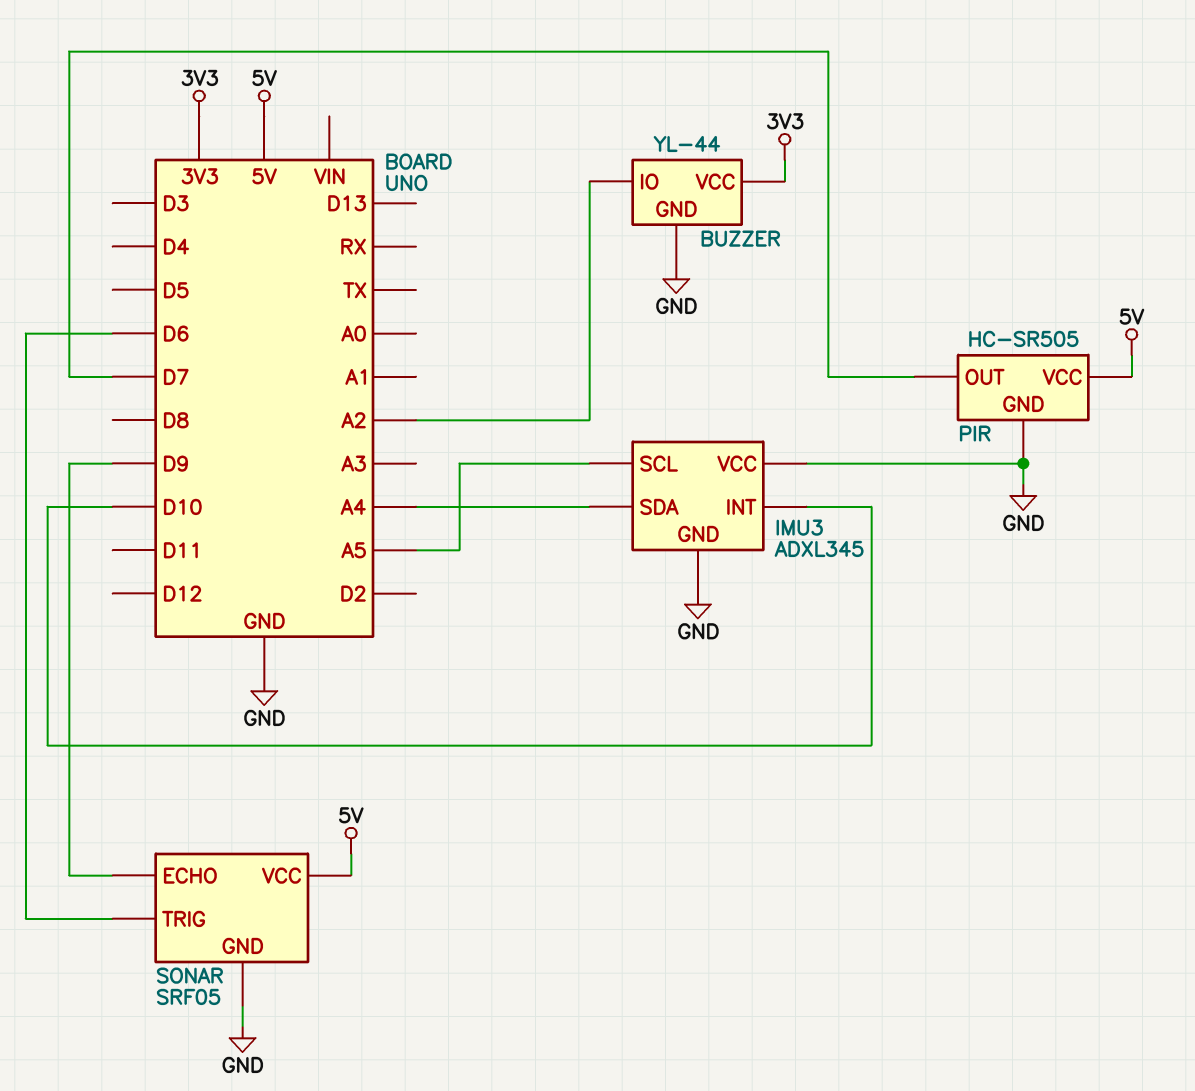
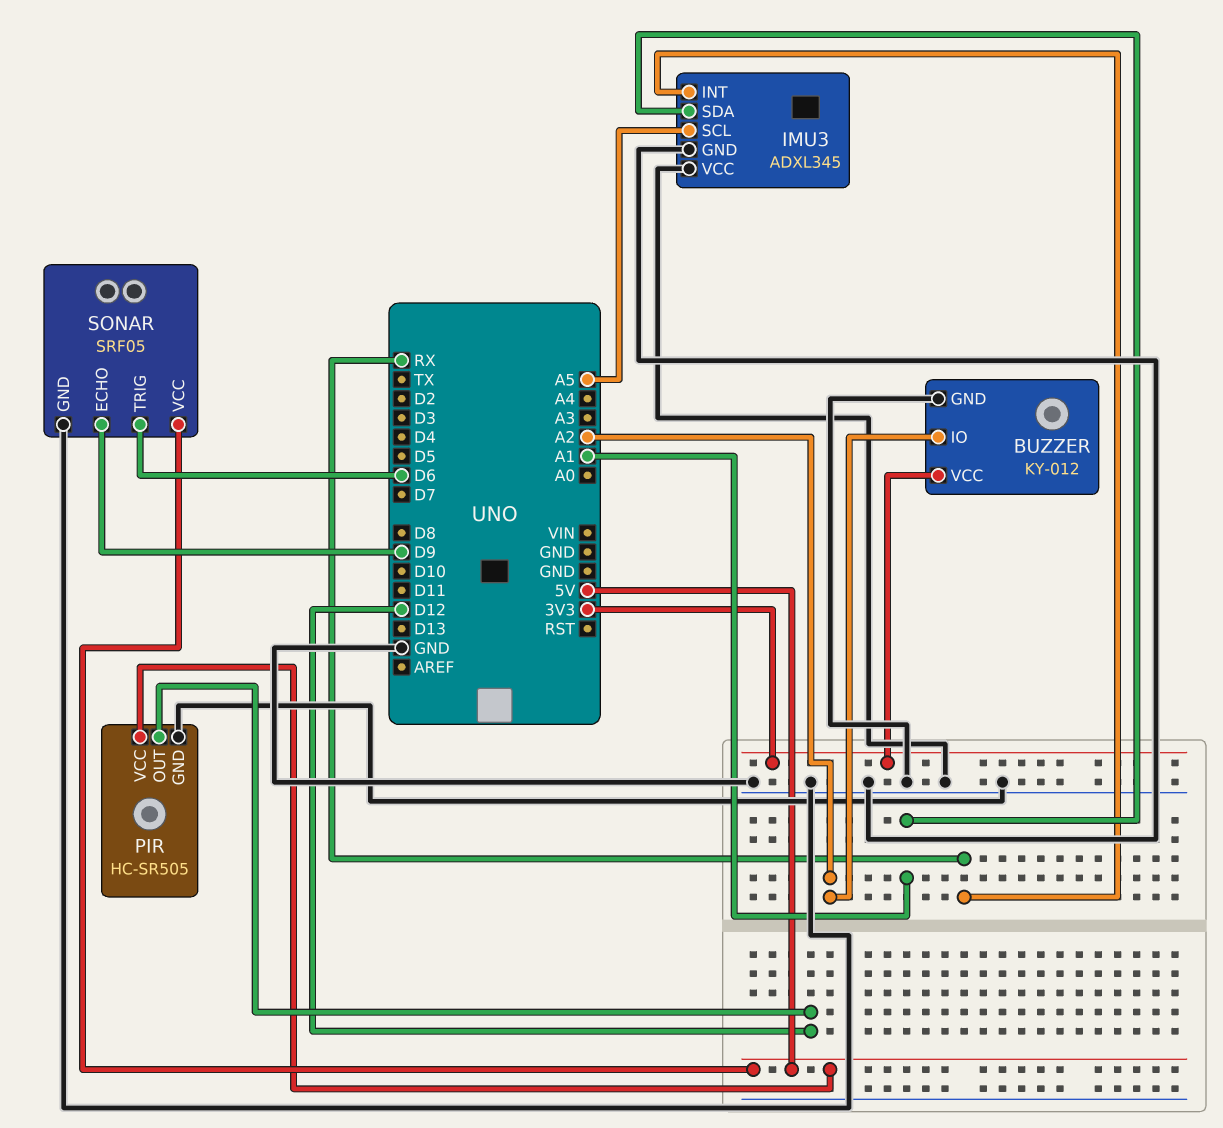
BUZZER: YL-44 -> KY-012
IMU3 pin INT: D10 -> RX
IMU3 pin SDA: A4 -> A1
PIR pin OUT: D7 -> D12

